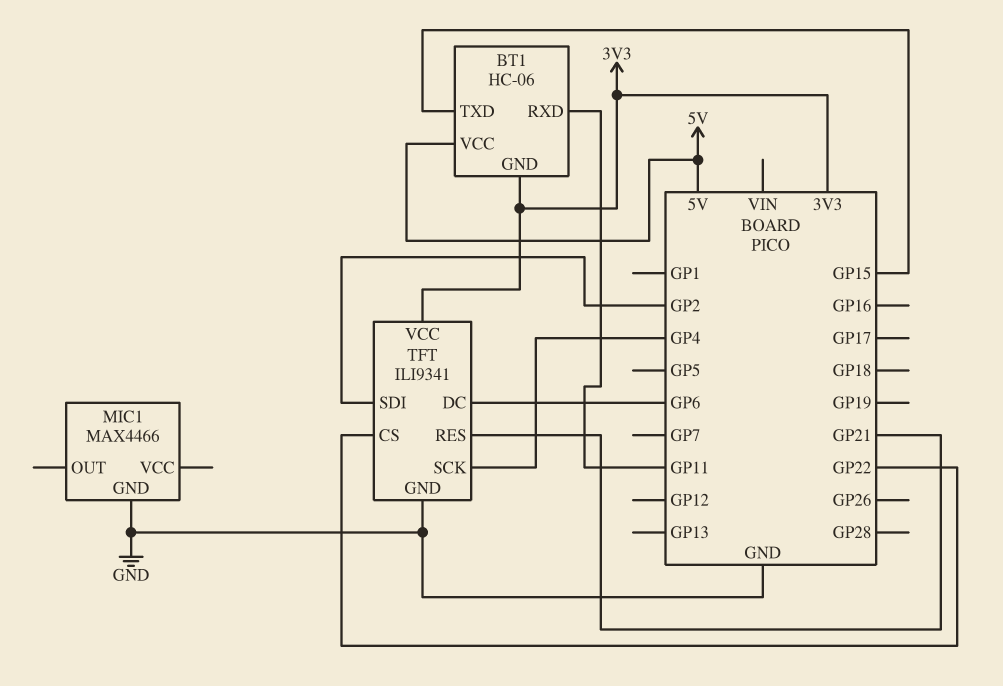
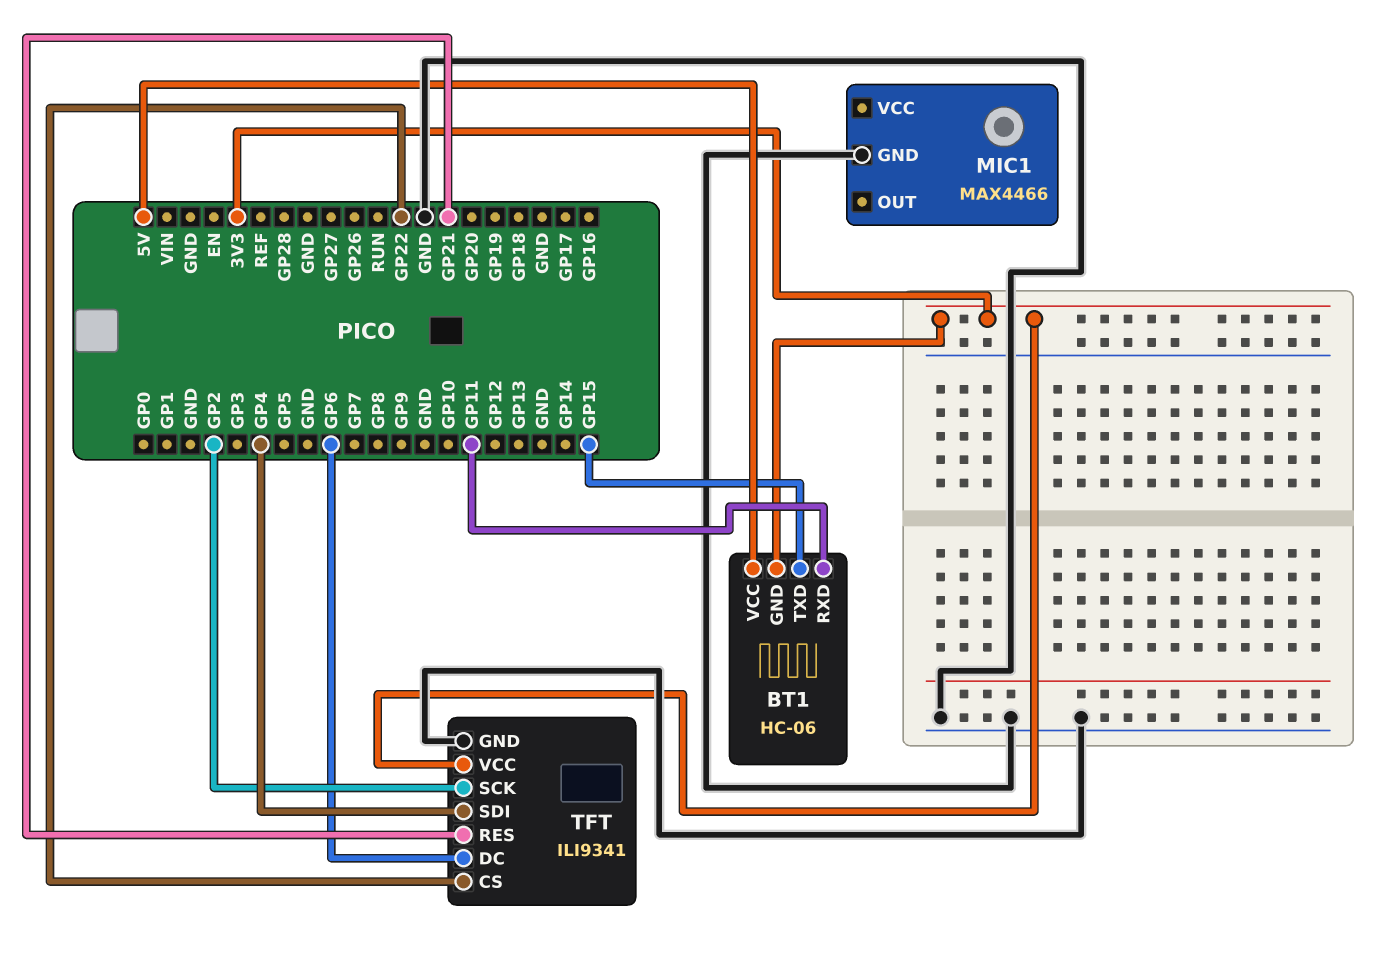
TFT pin SCK: GP4 -> GP2
TFT pin SDI: GP2 -> GP4

